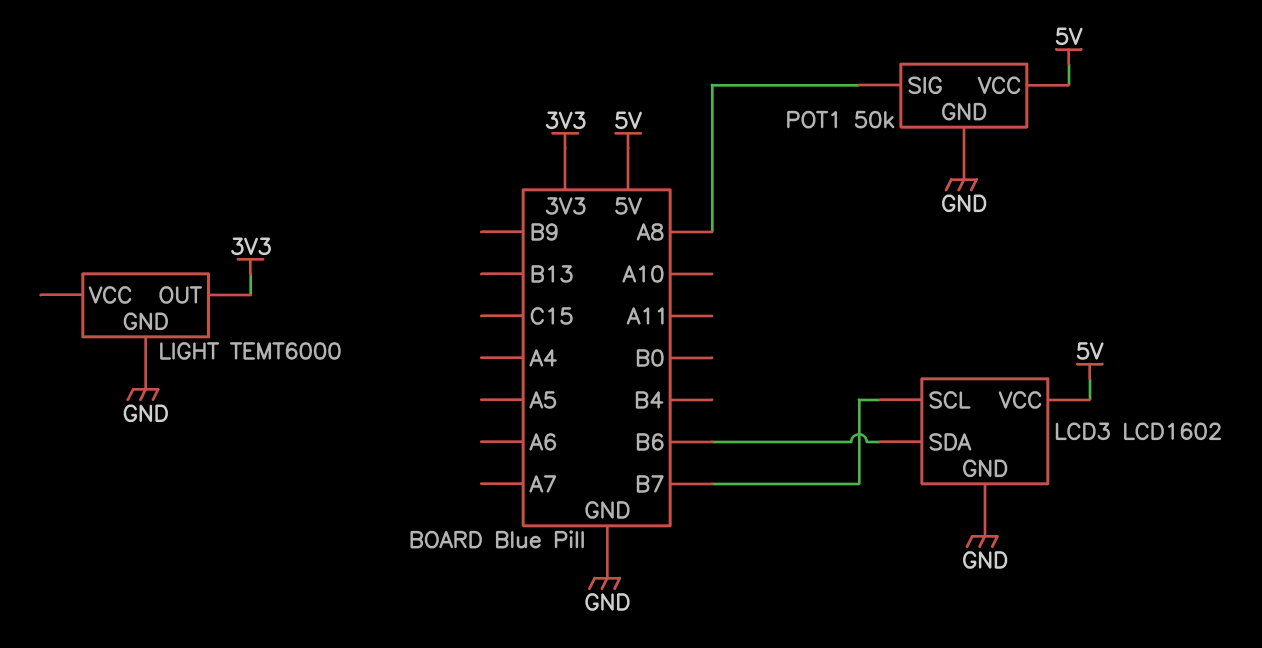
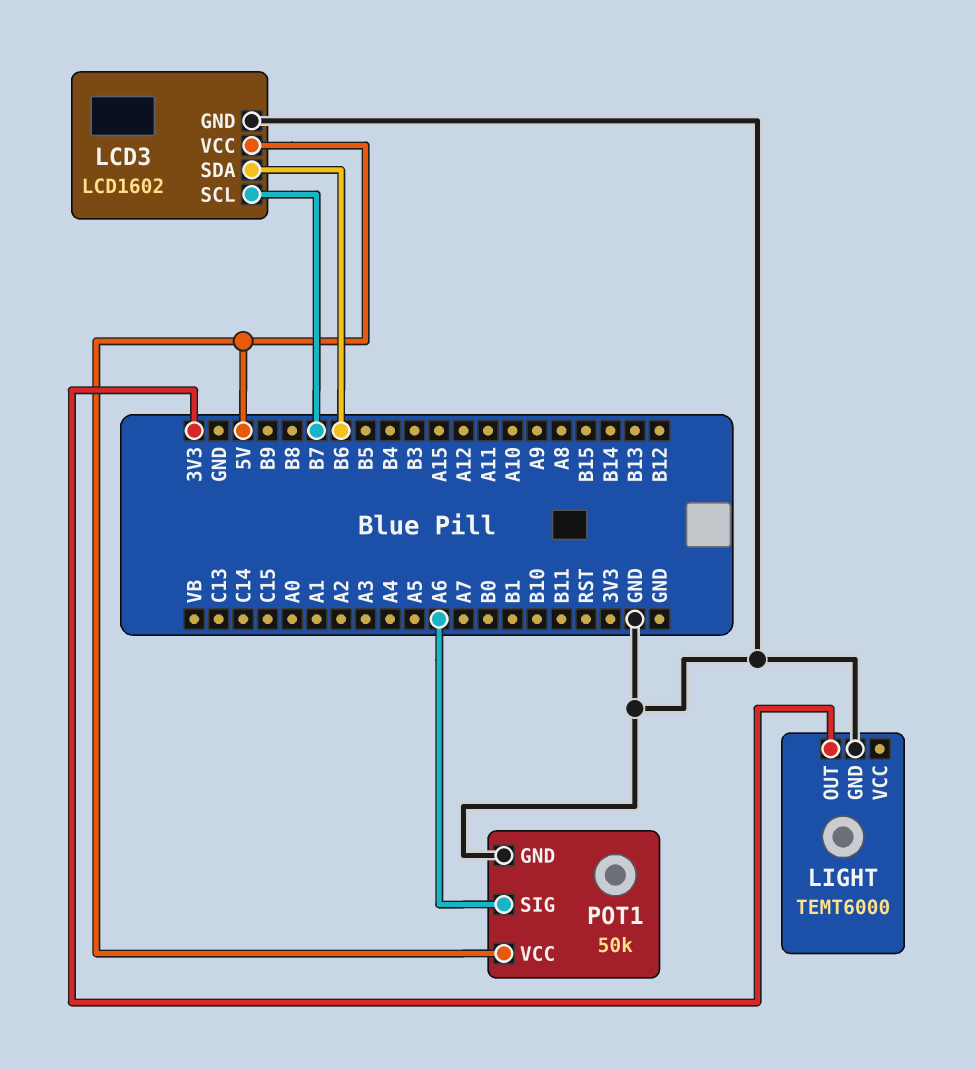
POT1 pin SIG: A8 -> A6

